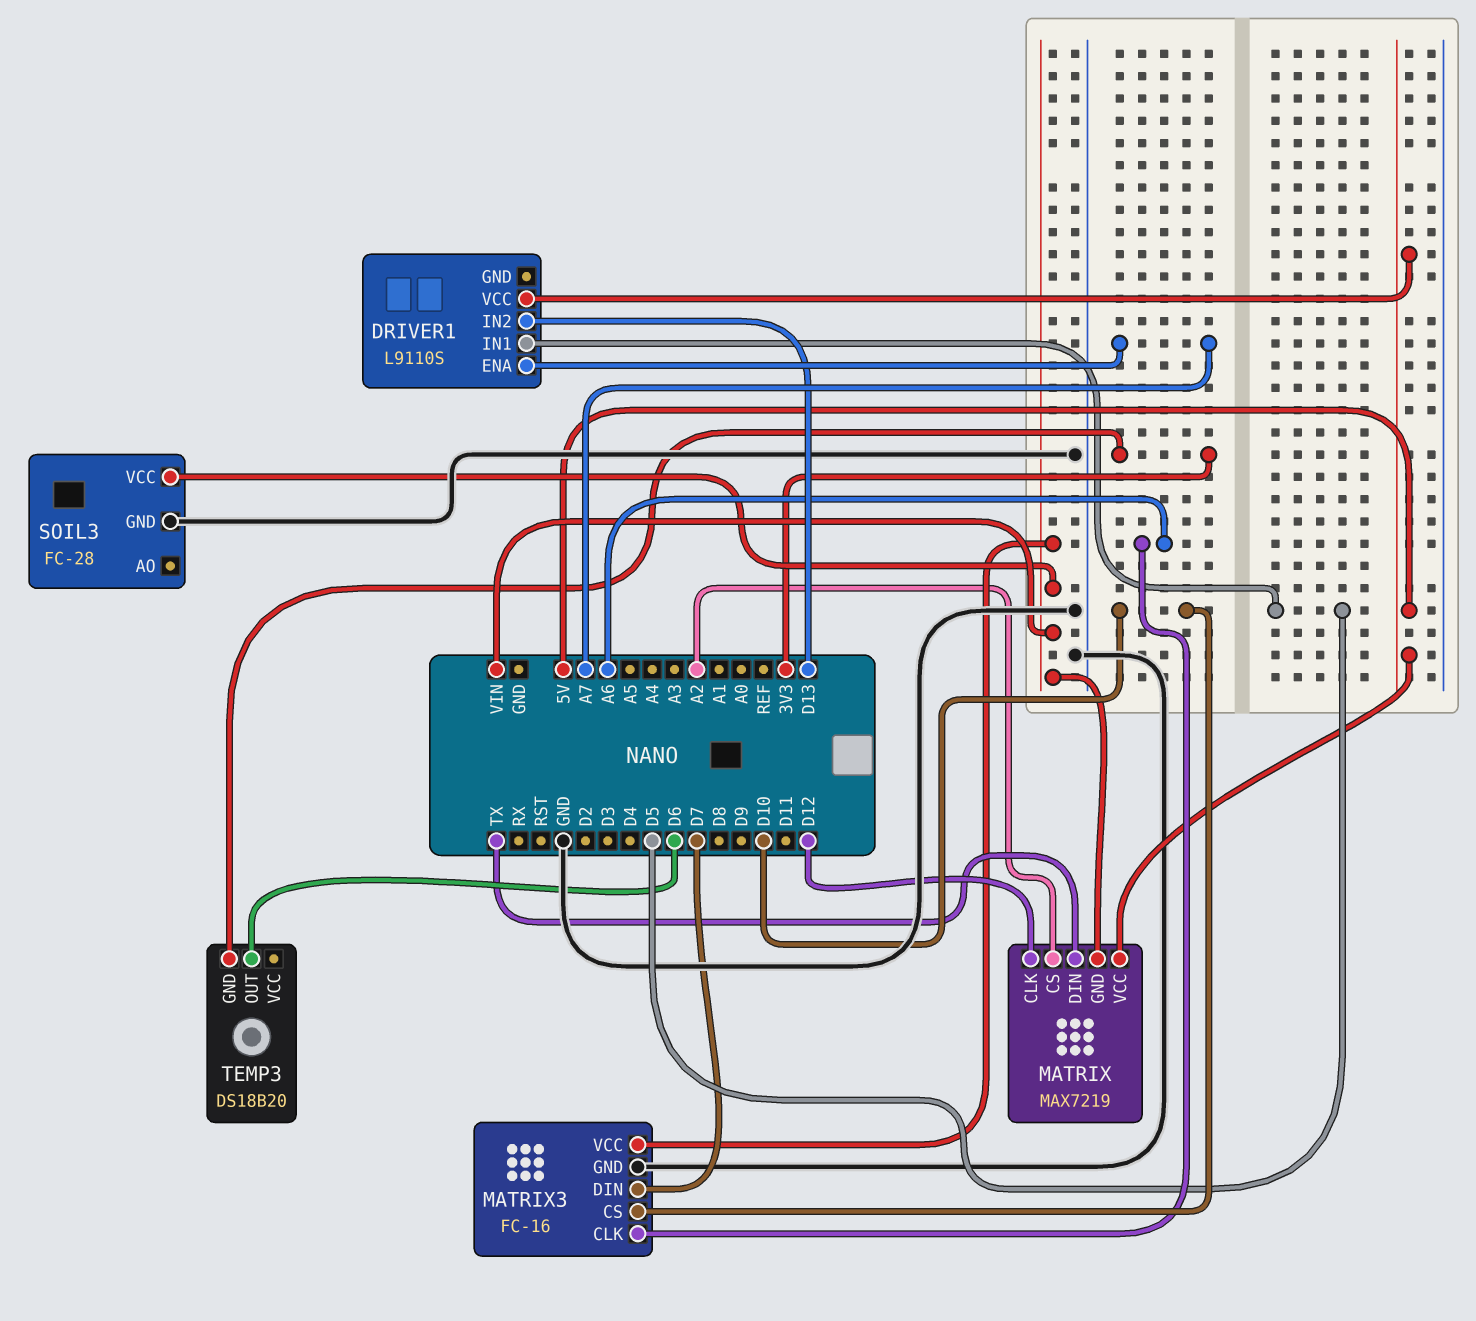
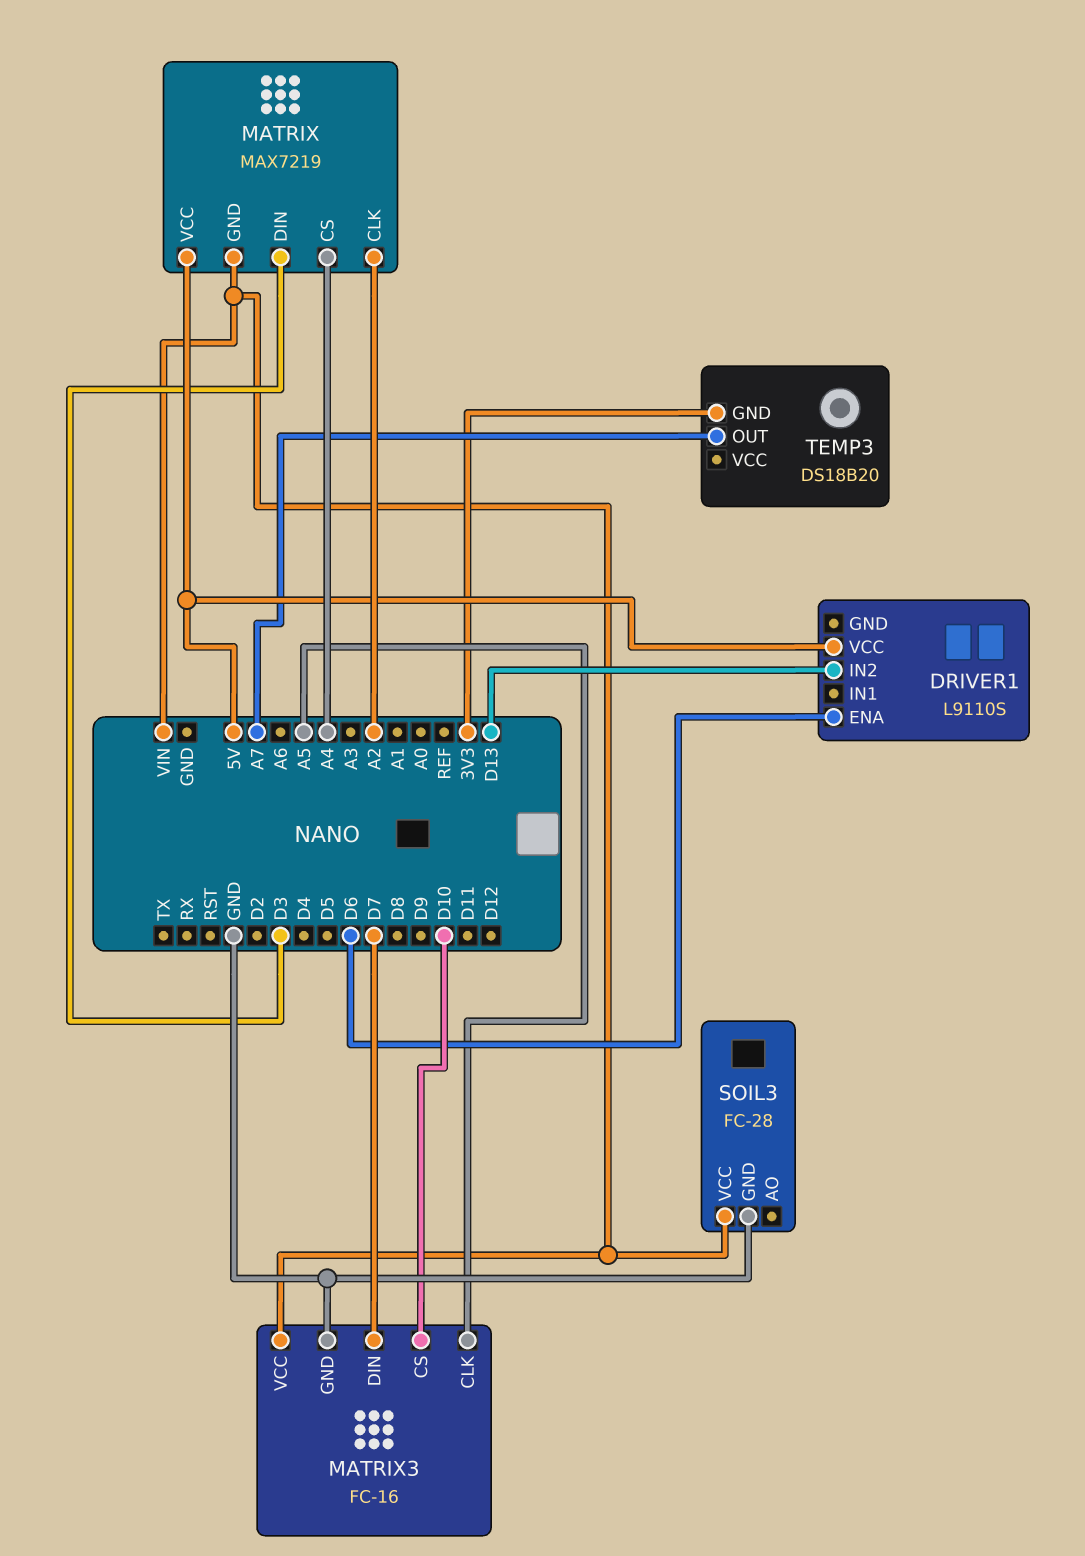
DRIVER1 pin ENA: A7 -> D6
DRIVER1 pin IN1: D5 -> none
MATRIX pin CLK: D12 -> A2
MATRIX pin CS: A2 -> A4
MATRIX pin DIN: TX -> D3
MATRIX3 pin CLK: A6 -> A5
TEMP3 pin OUT: D6 -> A7

